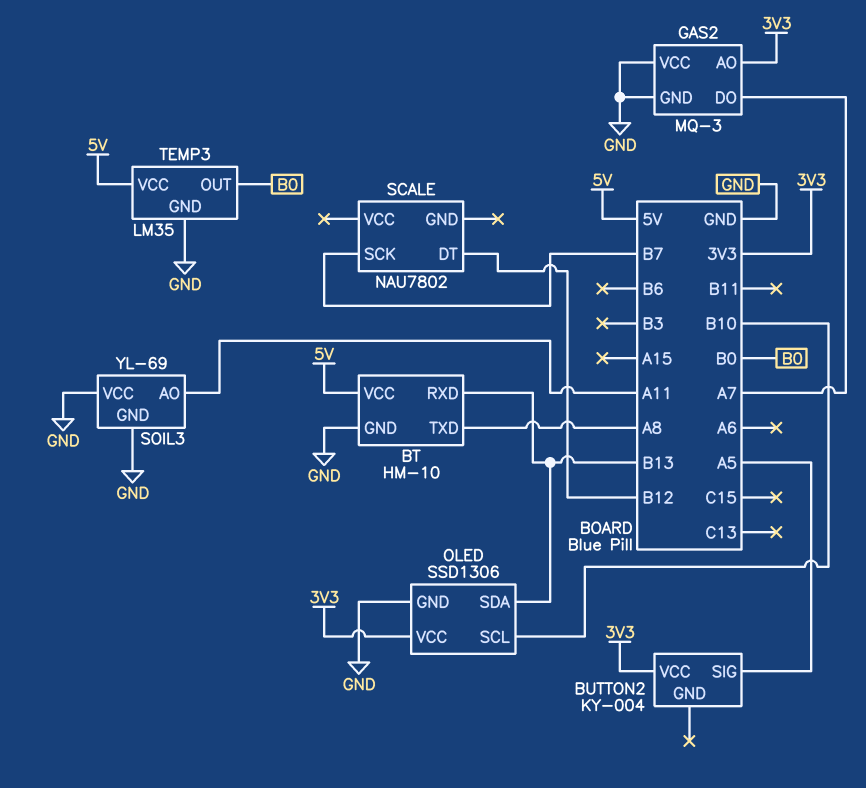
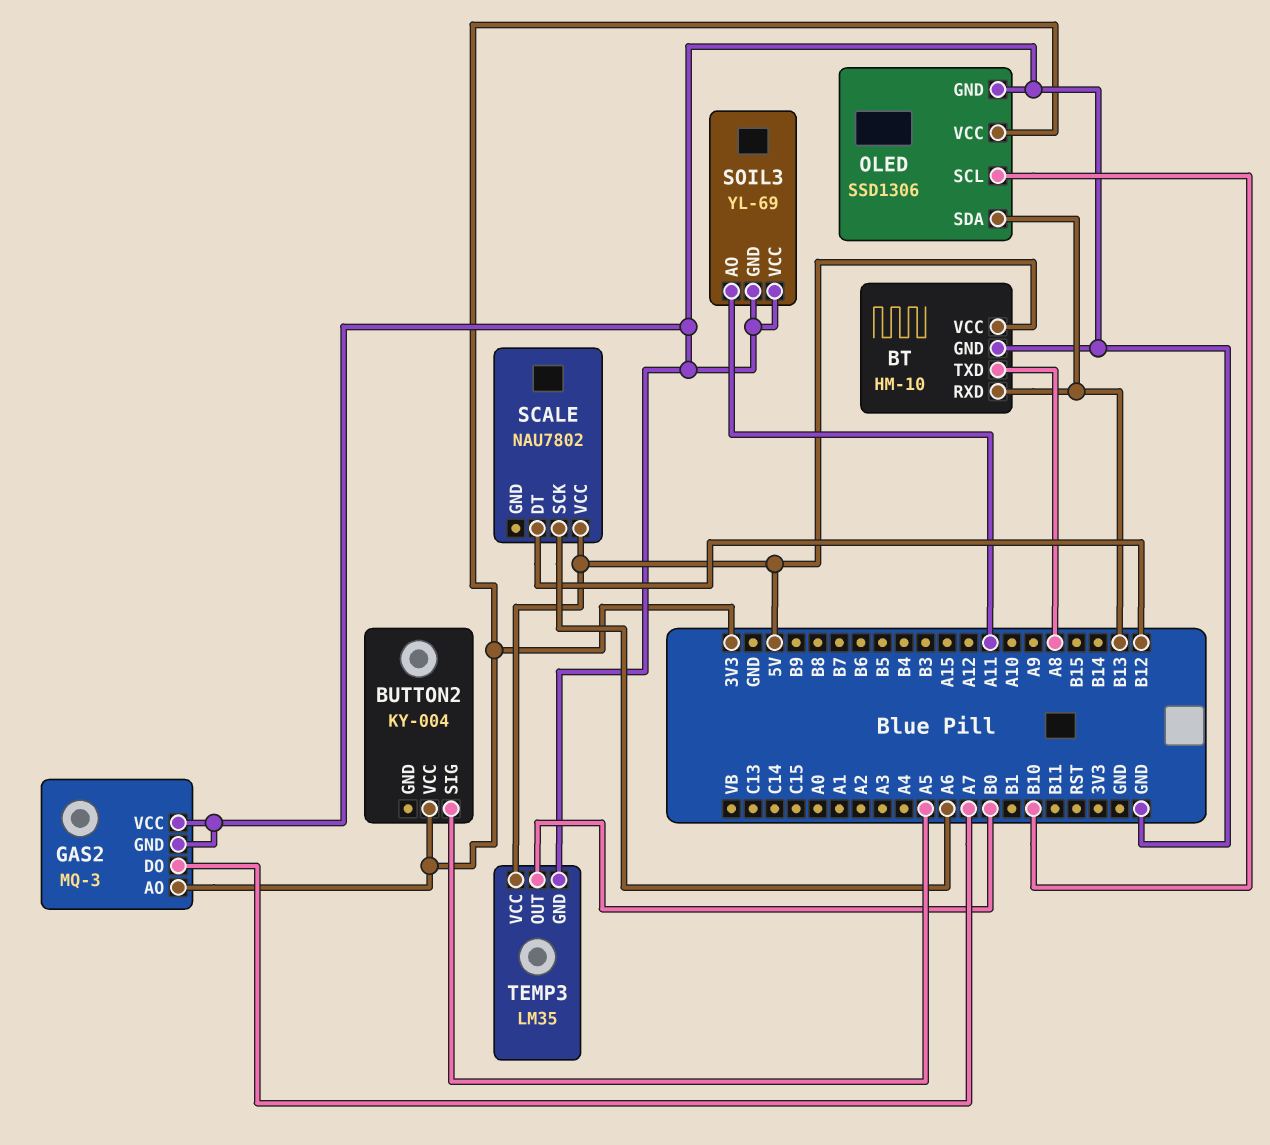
SCALE pin SCK: B7 -> A6
SCALE pin VCC: none -> 5V

